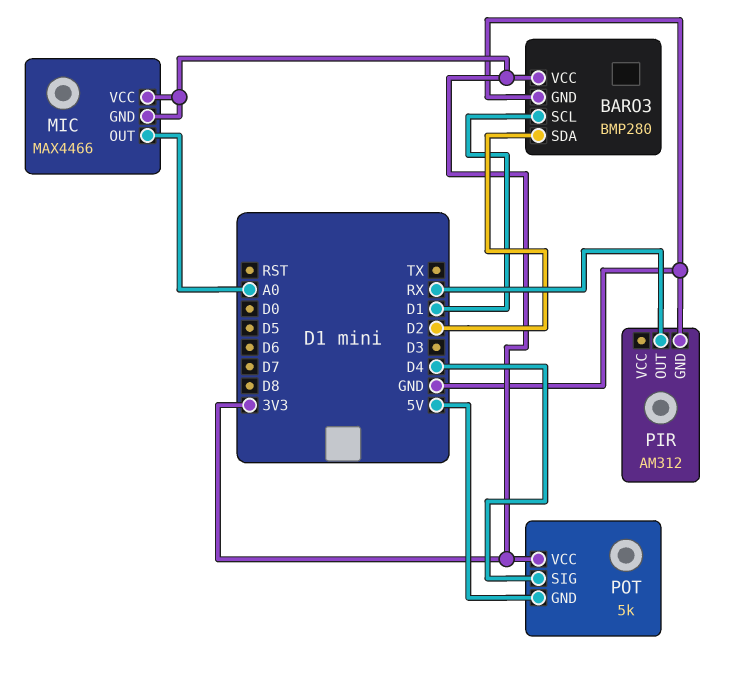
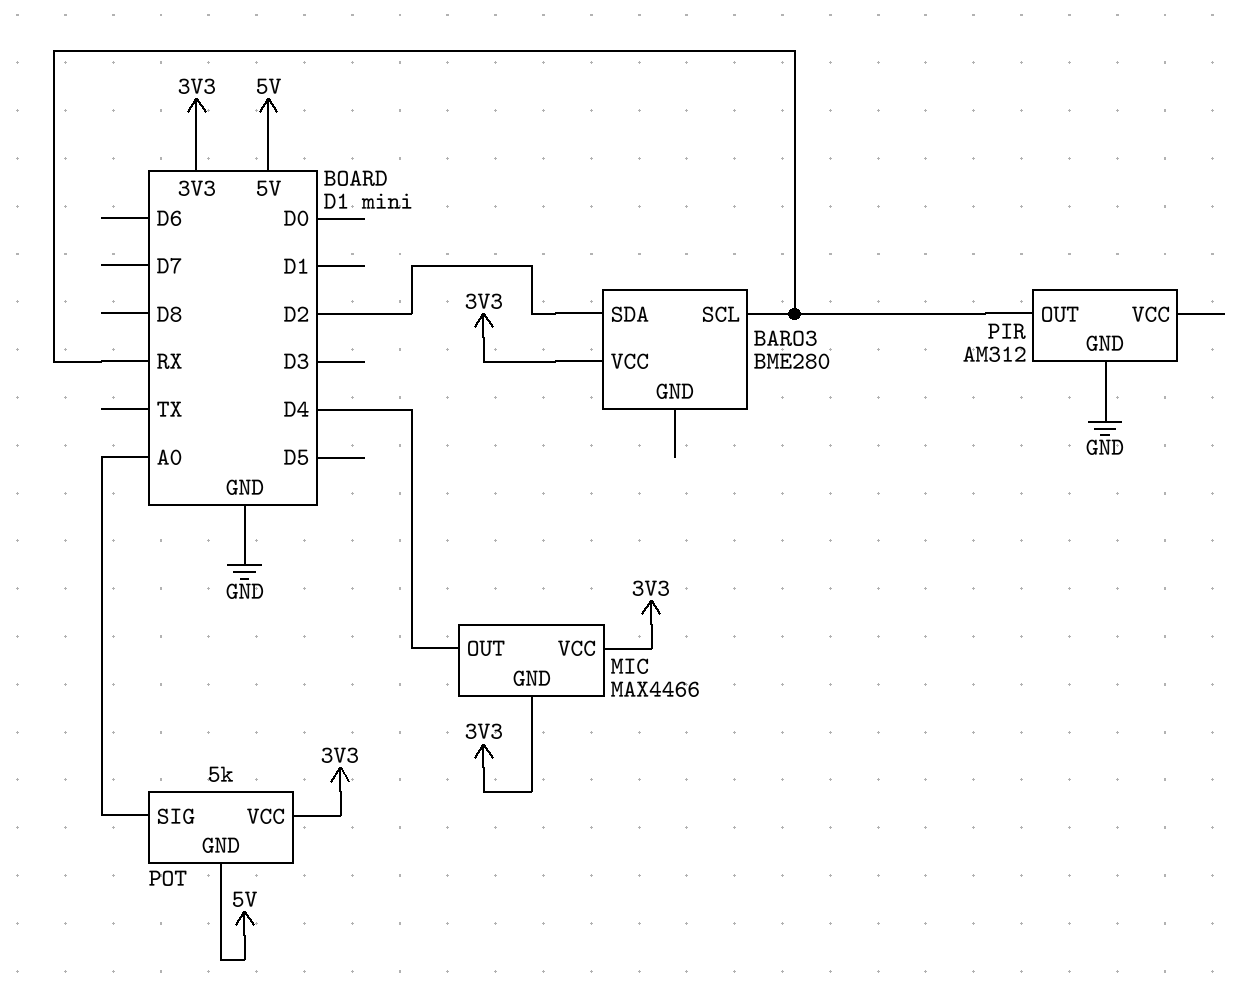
BARO3: BMP280 -> BME280
BARO3 pin GND: GND -> none
BARO3 pin SCL: D1 -> RX
MIC pin OUT: A0 -> D4
POT pin SIG: D4 -> A0

